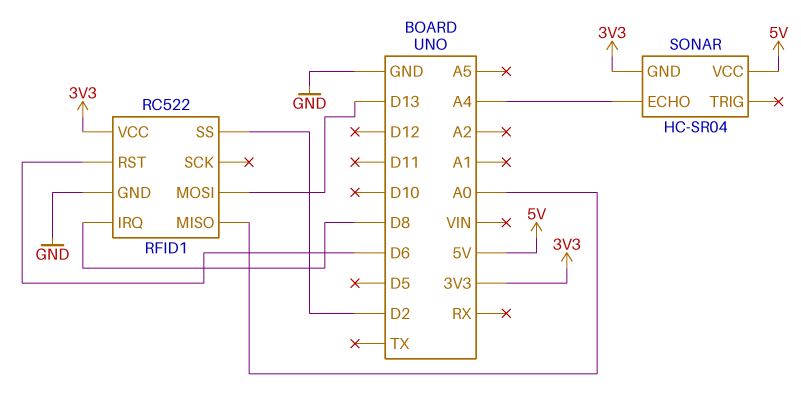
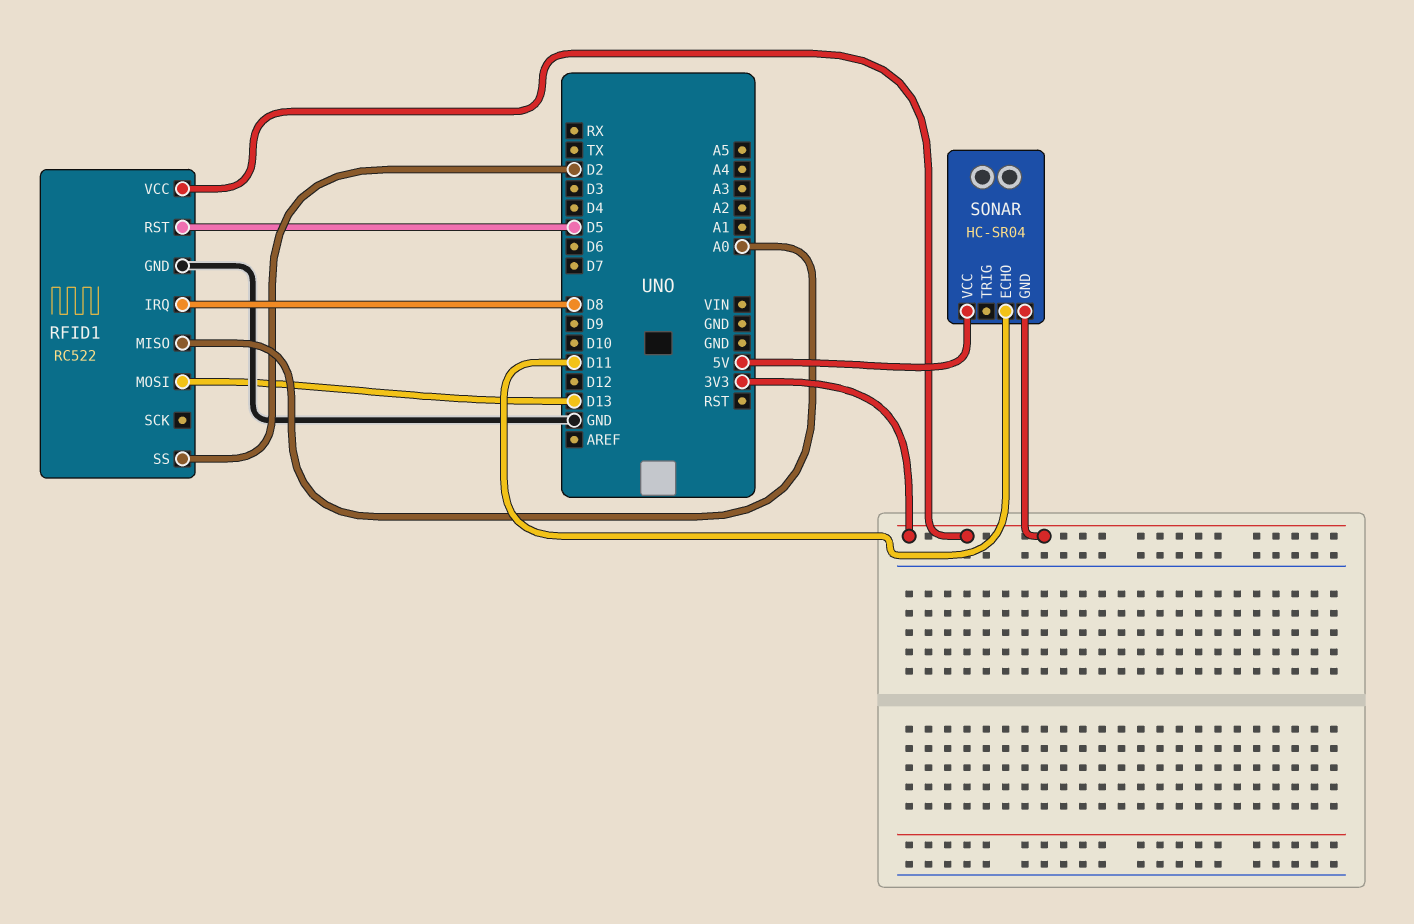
RFID1 pin RST: D6 -> D5
SONAR pin ECHO: A4 -> D11

